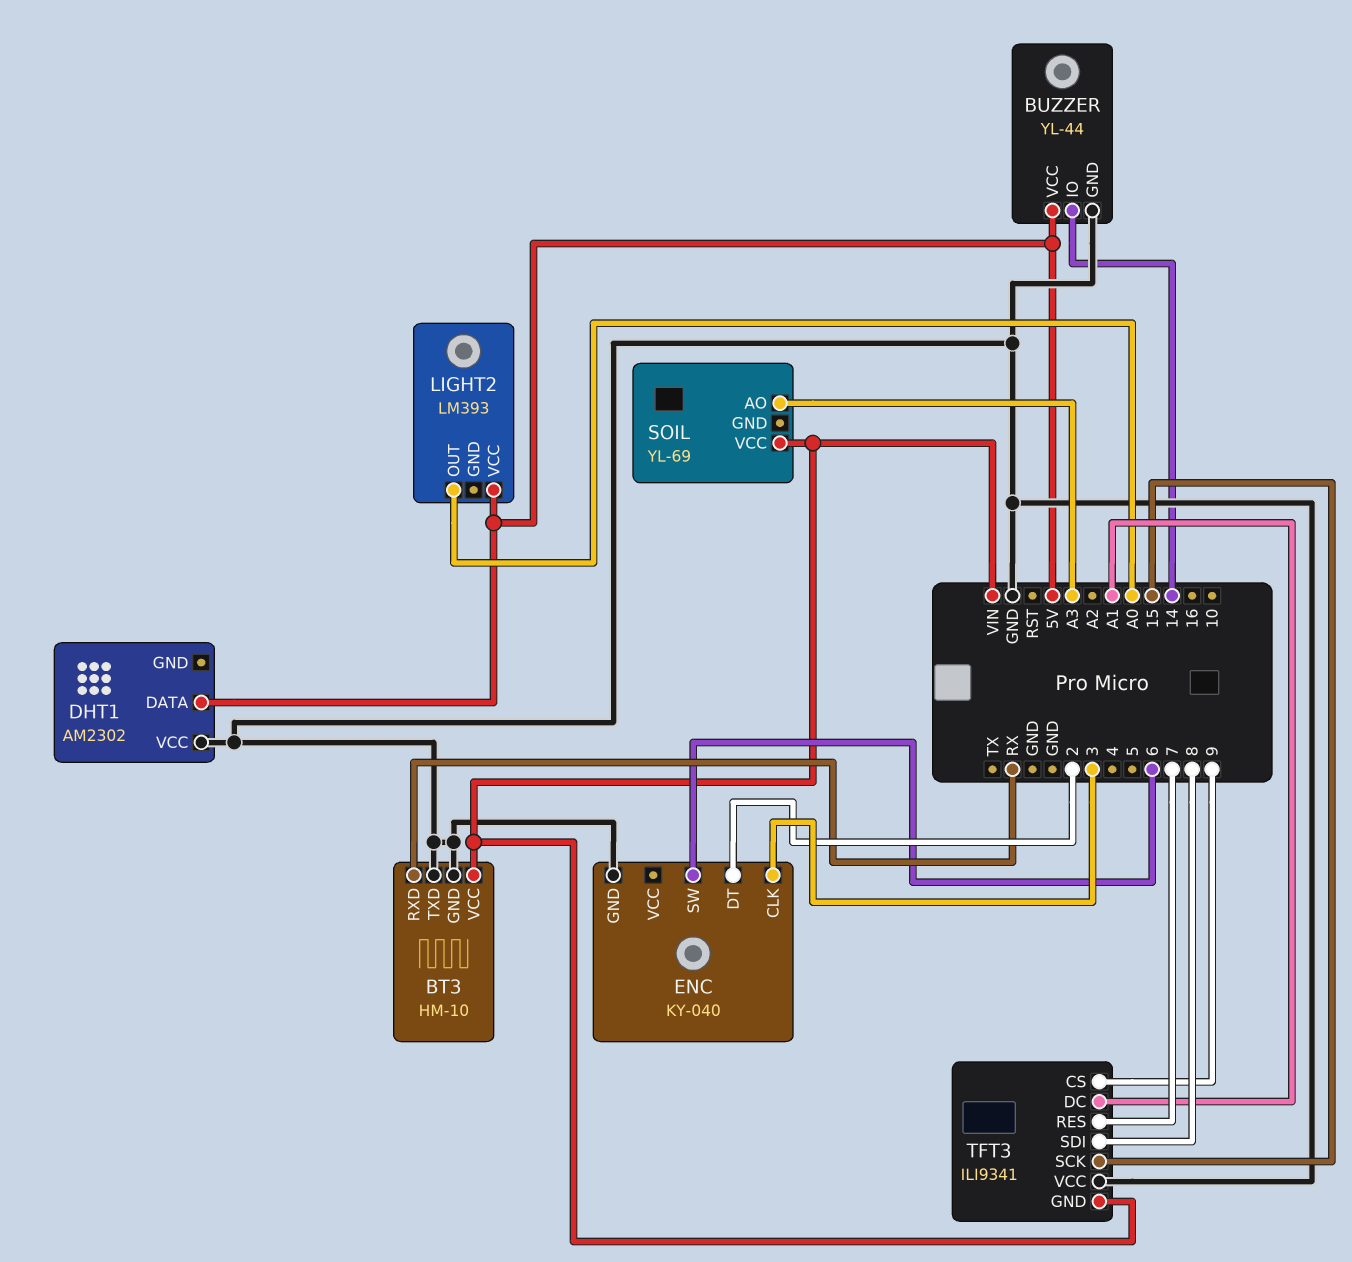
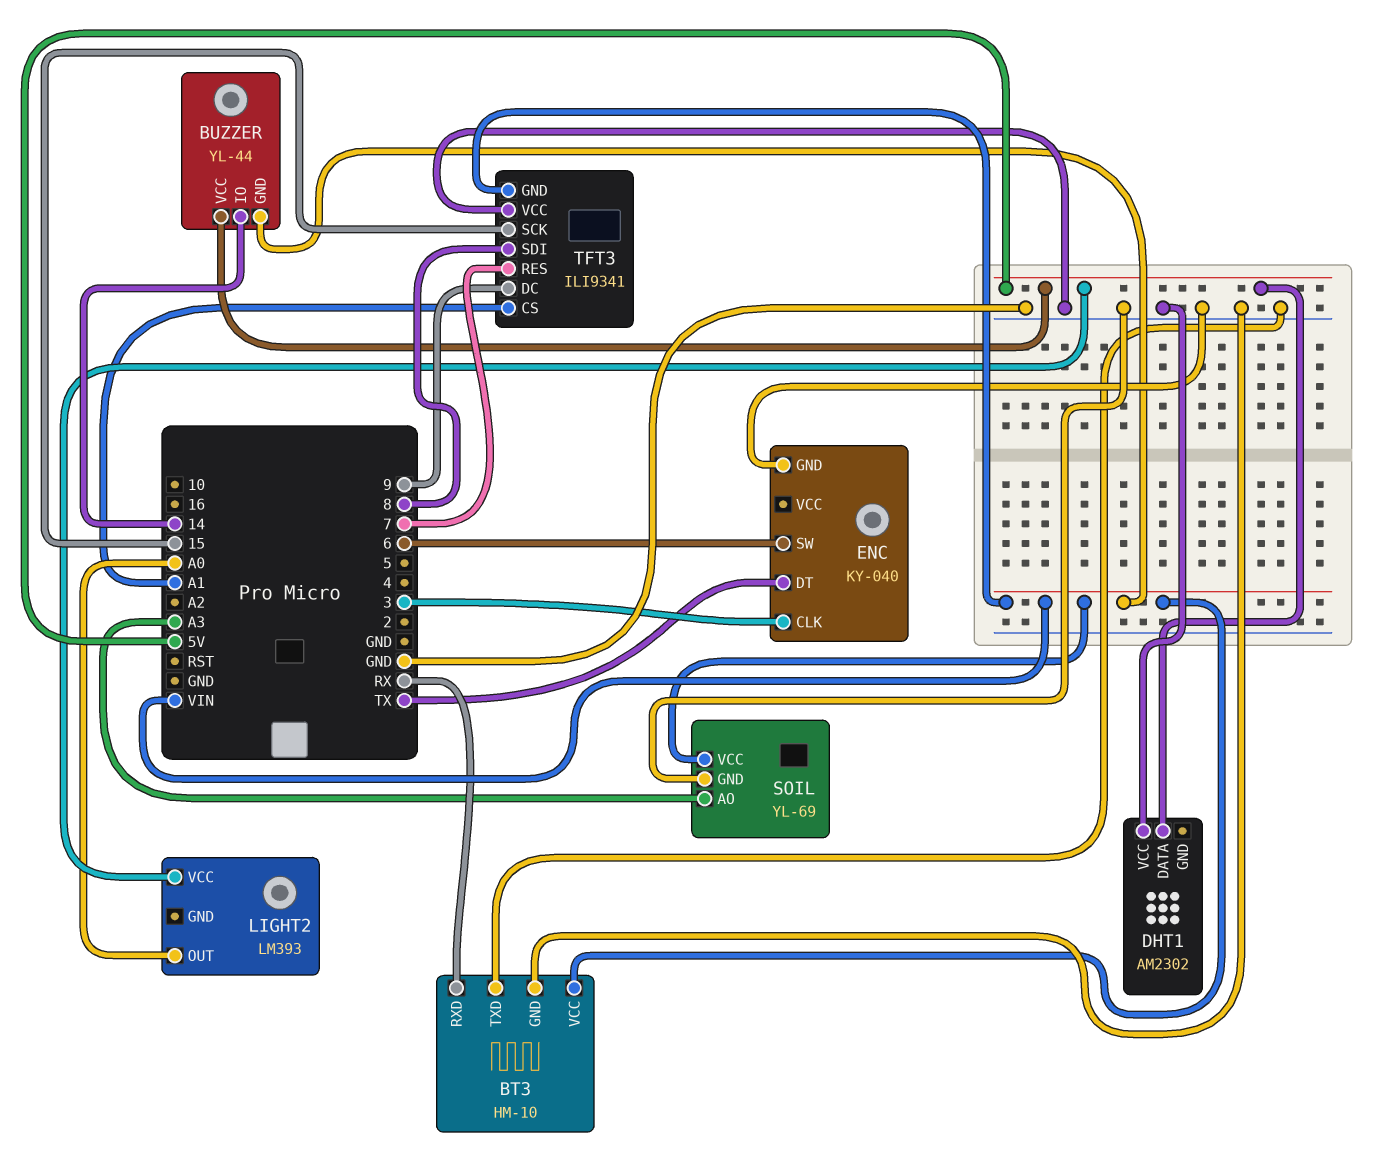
BUZZER pin GND: GND -> VIN
ENC pin DT: 2 -> TX
SOIL pin GND: none -> GND
TFT3 pin CS: 9 -> A1
TFT3 pin DC: A1 -> 9

